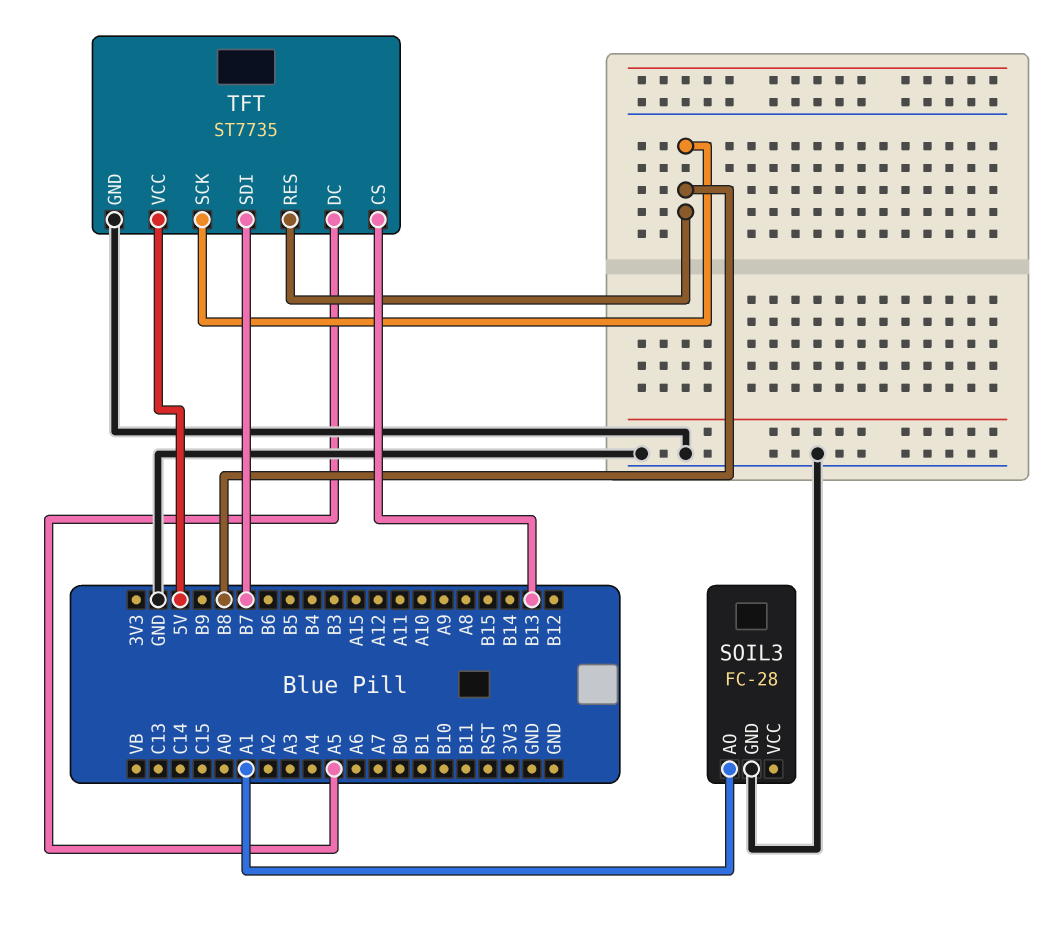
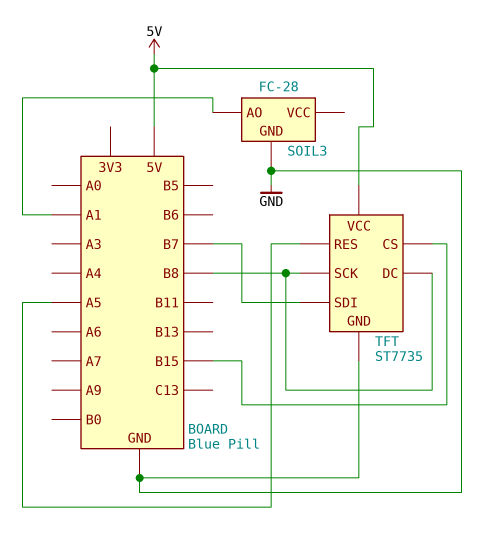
TFT pin CS: B13 -> B15
TFT pin DC: A5 -> B8
TFT pin RES: B8 -> A5

